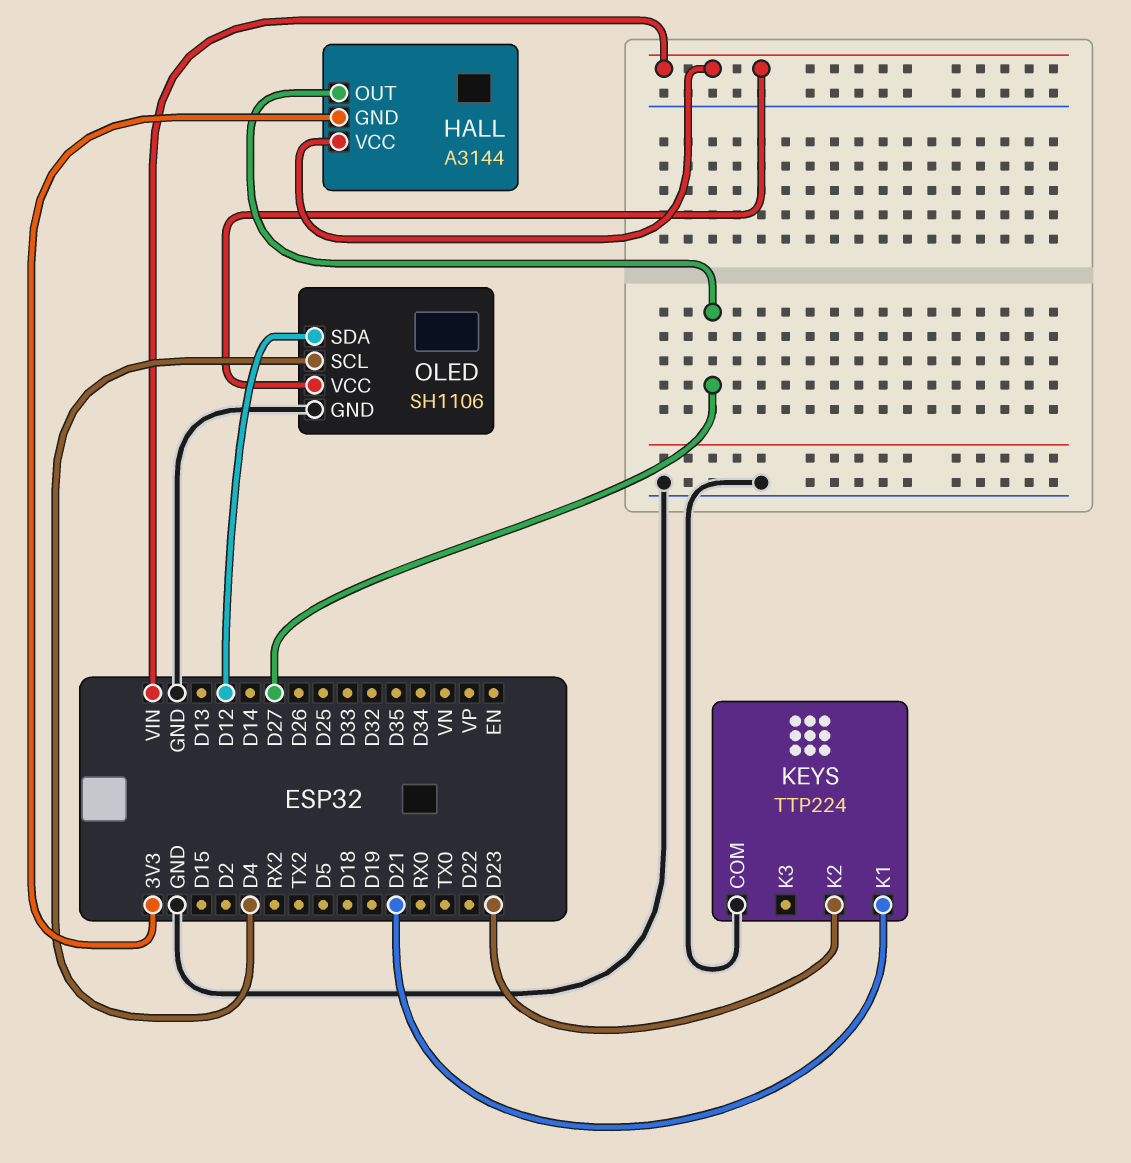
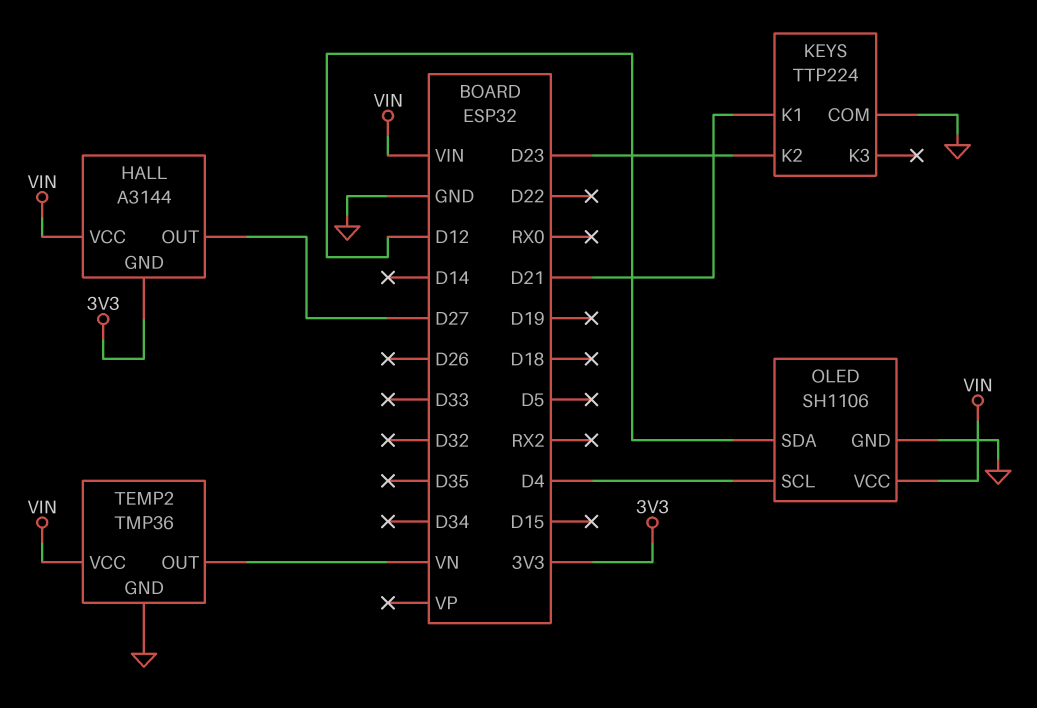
TEMP2: none -> TMP36
TEMP2 pin GND: none -> GND
TEMP2 pin OUT: none -> VN
TEMP2 pin VCC: none -> VIN

